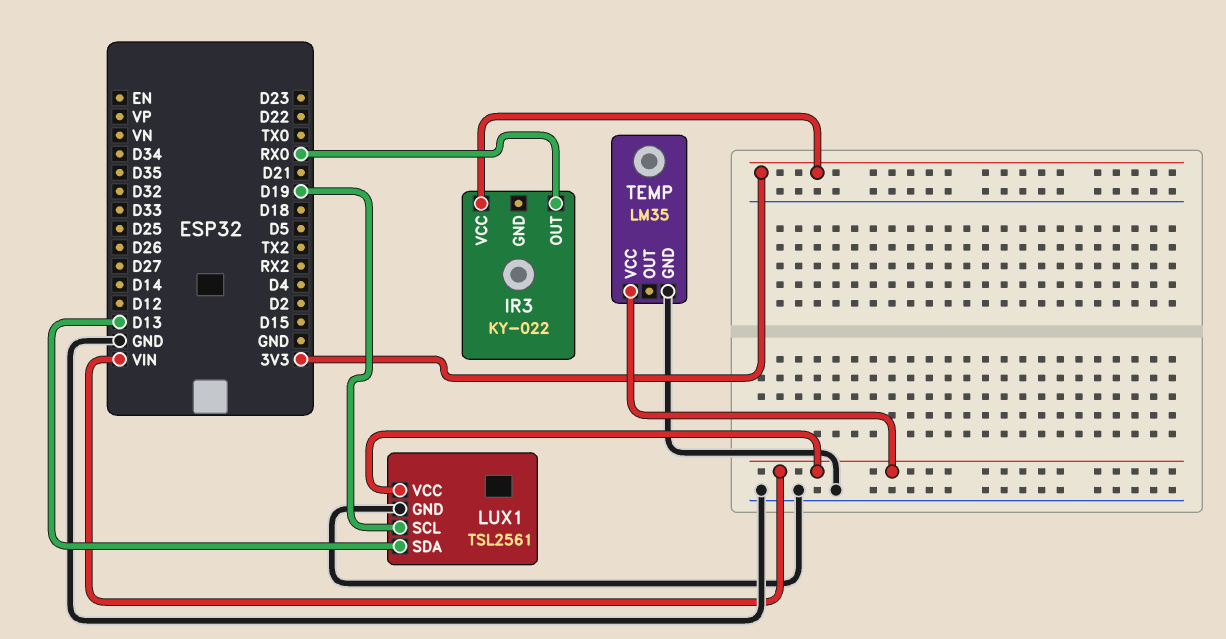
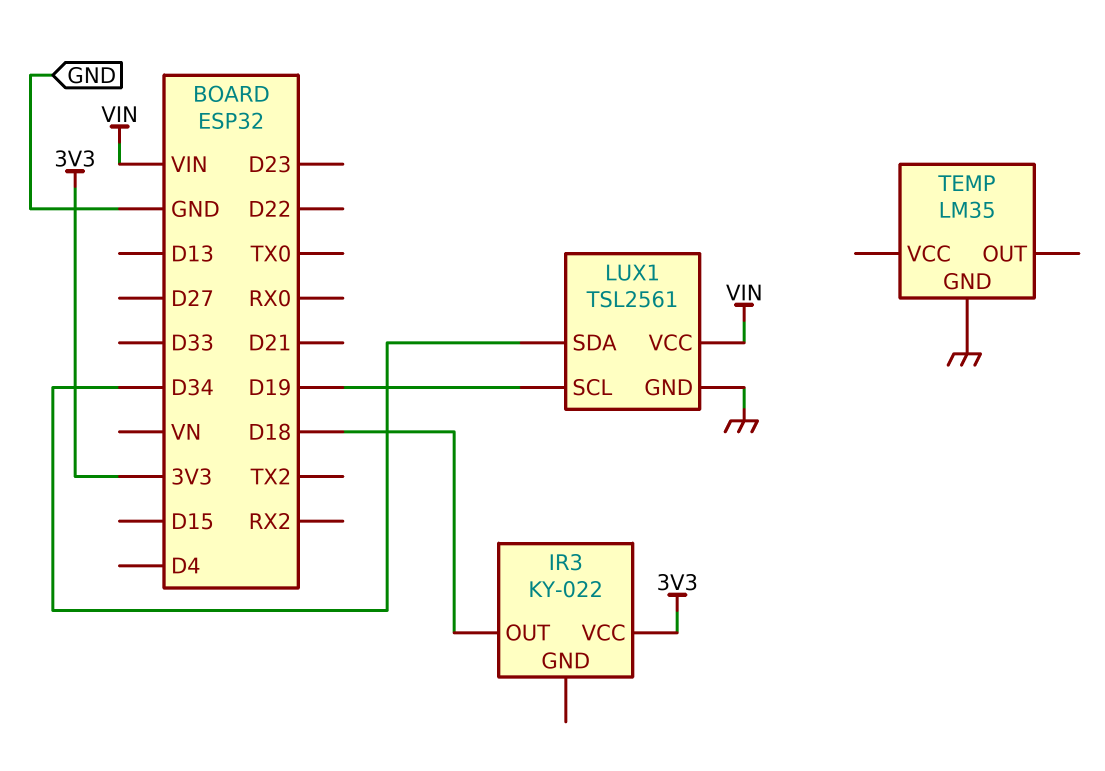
IR3 pin OUT: RX0 -> D18
LUX1 pin SDA: D13 -> D34
TEMP pin VCC: VIN -> none

